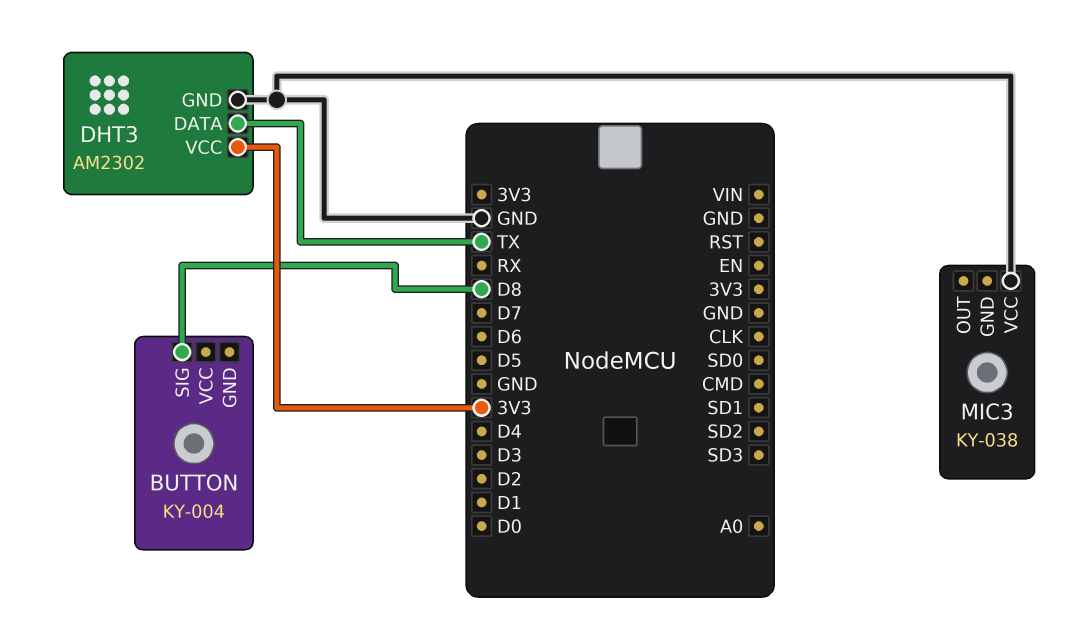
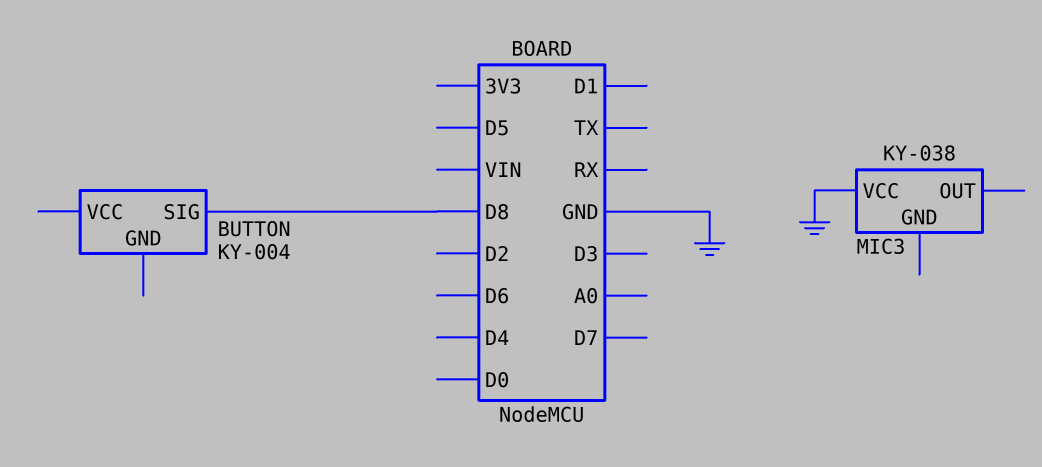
DHT3: AM2302 -> none
DHT3 pin DATA: TX -> none
DHT3 pin GND: GND -> none
DHT3 pin VCC: 3V3 -> none

